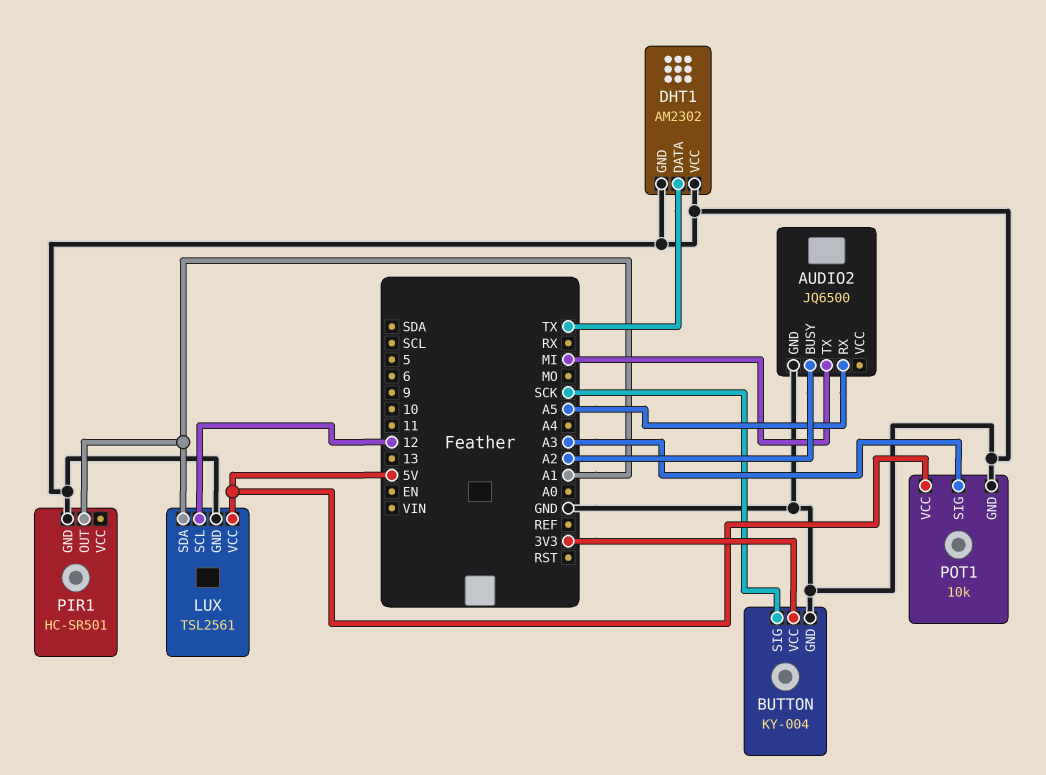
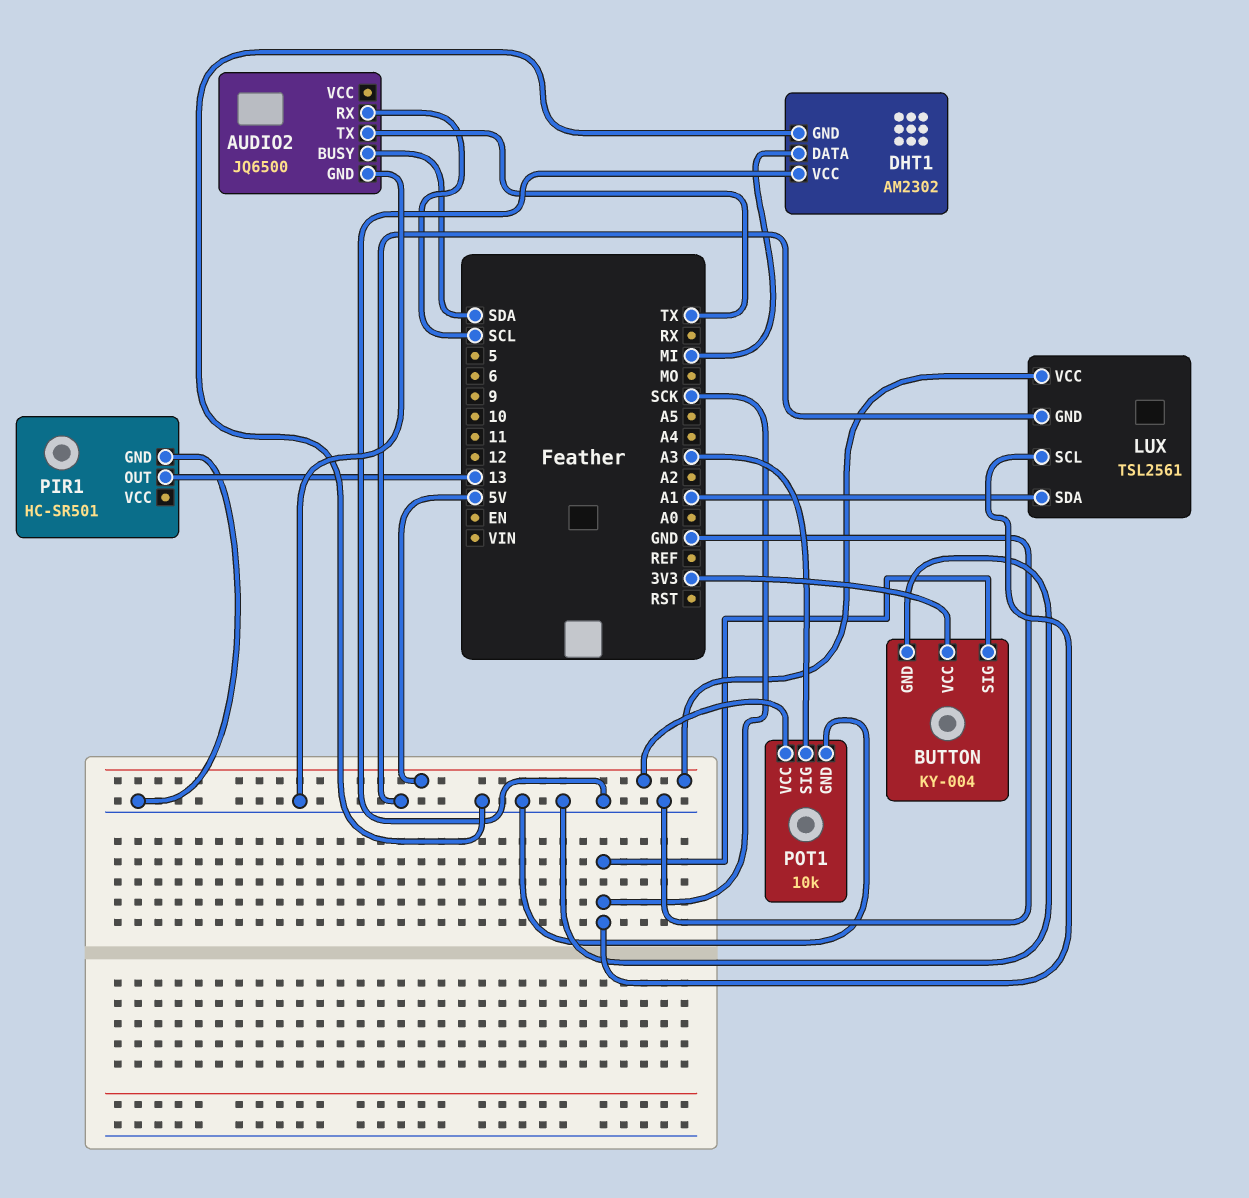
AUDIO2 pin BUSY: A2 -> SDA
AUDIO2 pin RX: A5 -> SCL
AUDIO2 pin TX: MI -> TX
DHT1 pin DATA: TX -> MI
LUX pin SCL: 12 -> SCK
PIR1 pin OUT: A1 -> 13

